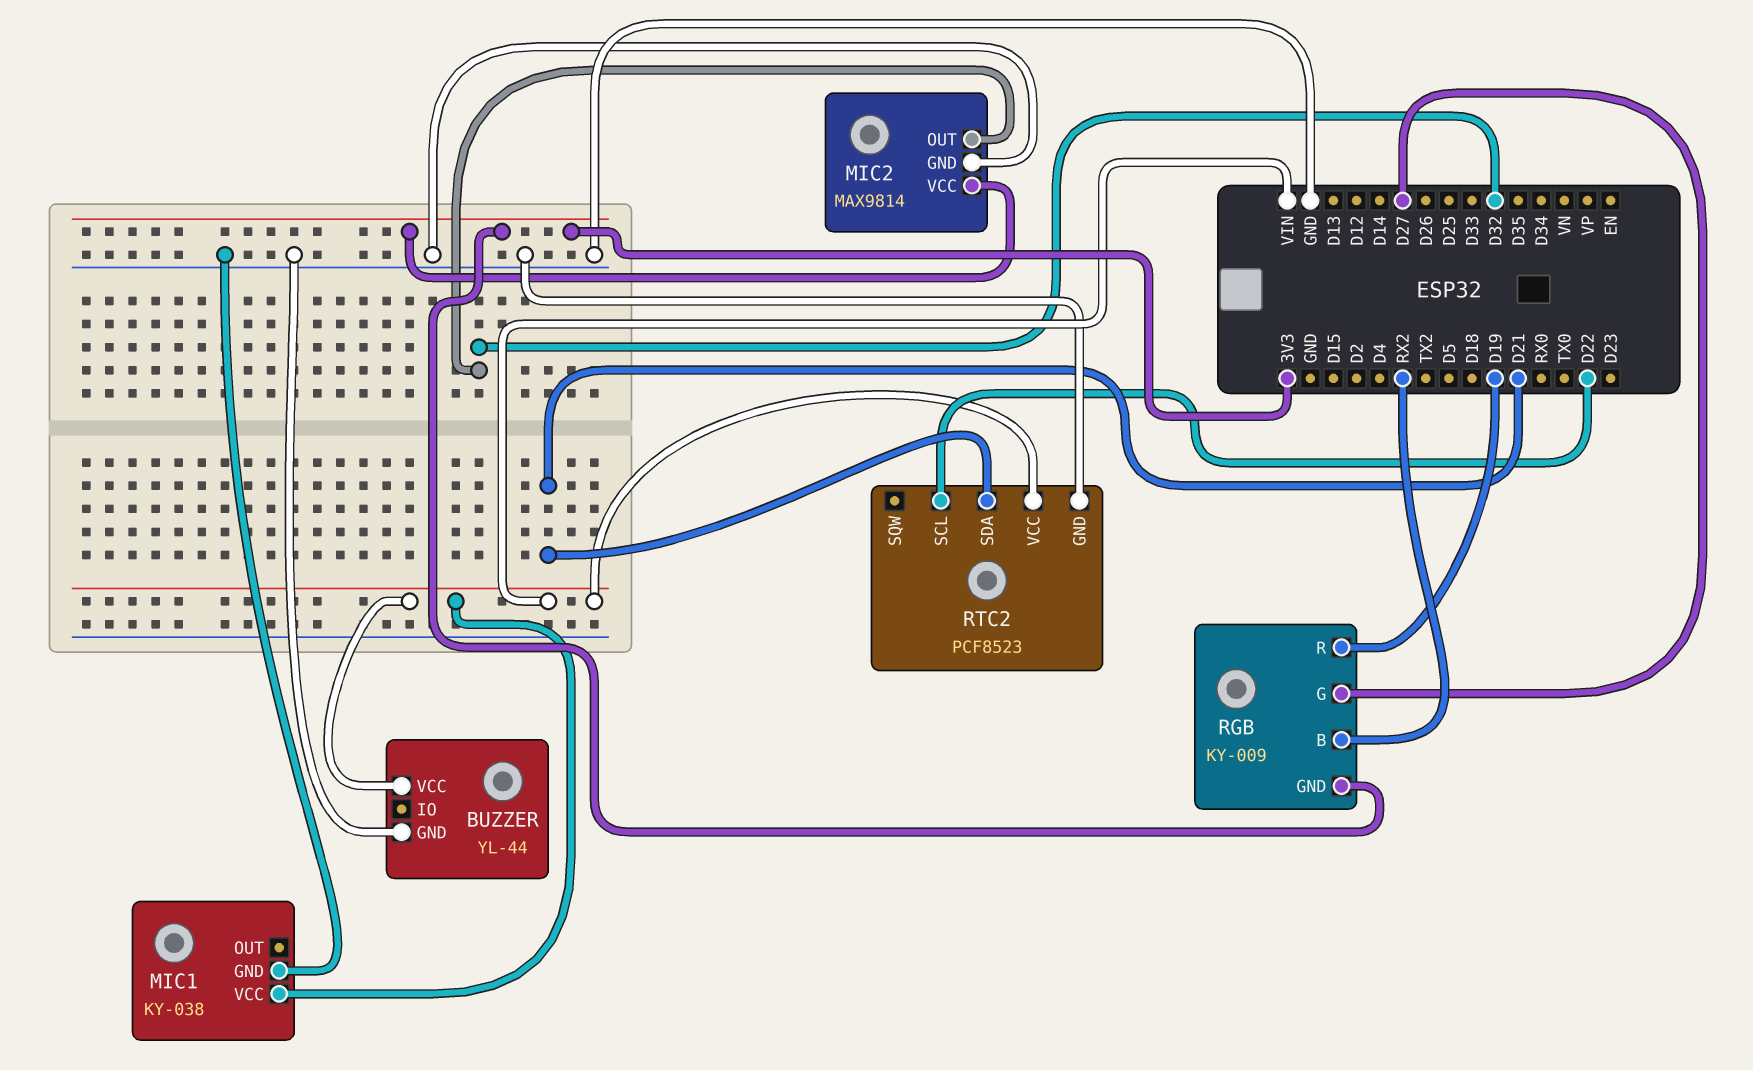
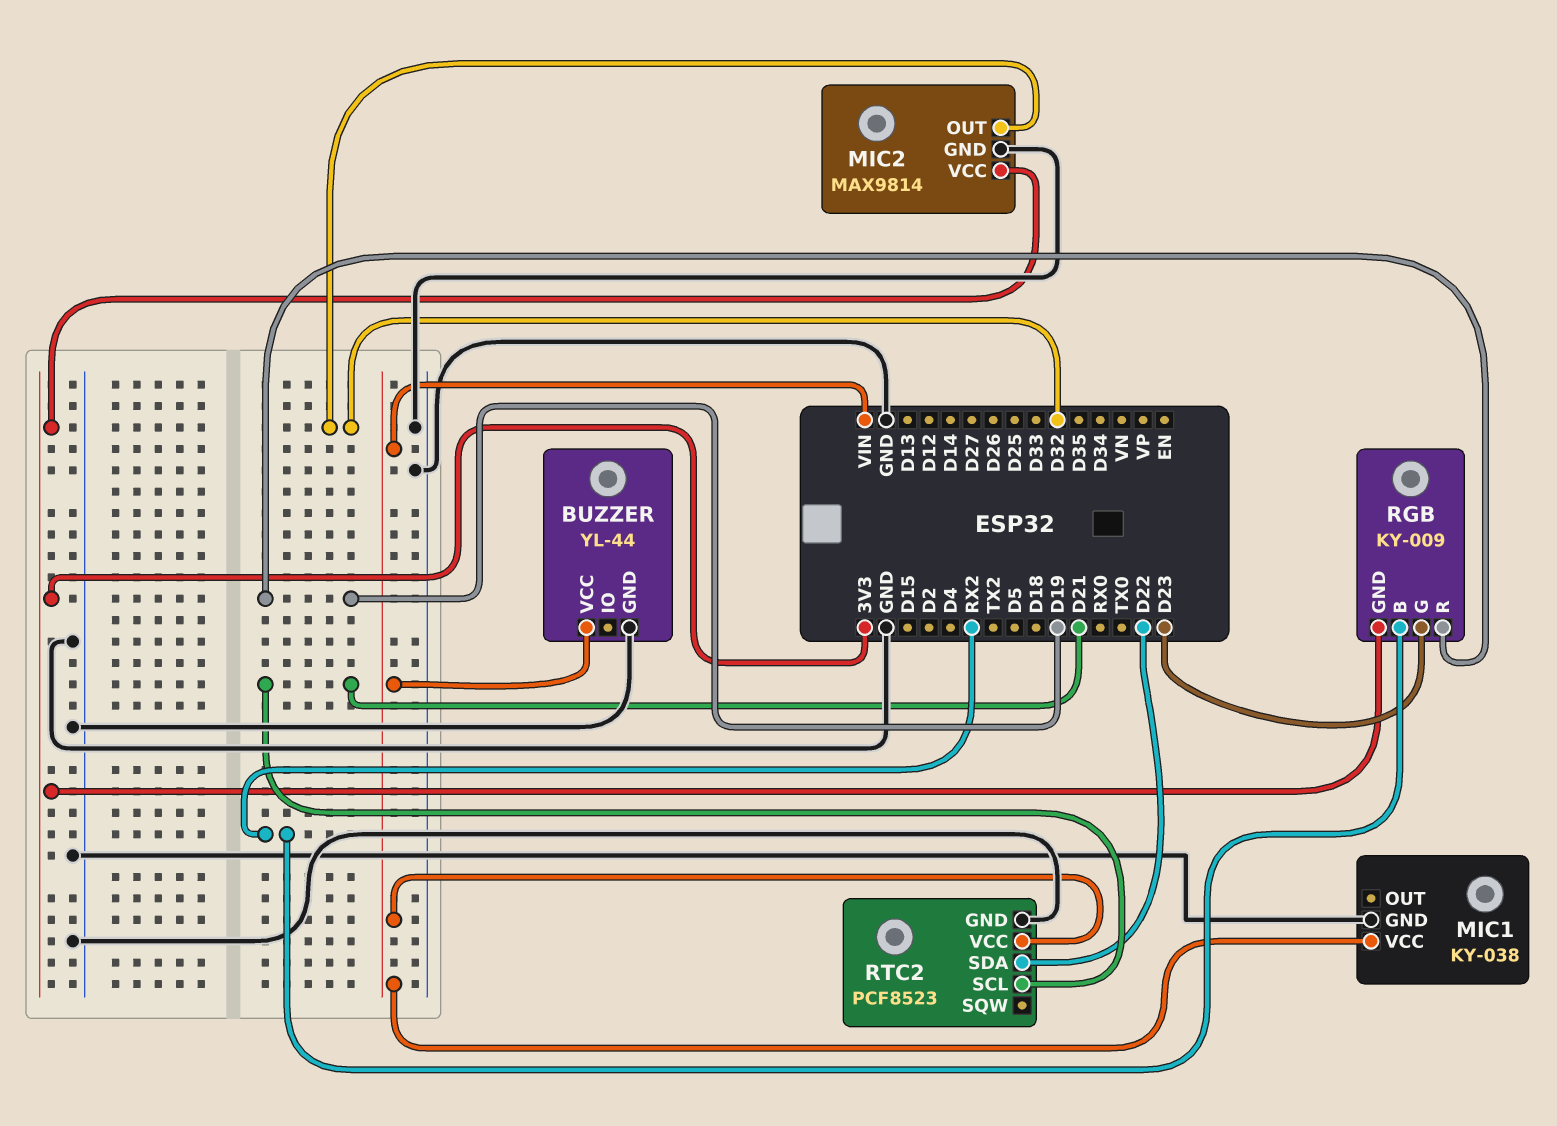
RGB pin G: D27 -> D23
RTC2 pin SCL: D22 -> D21
RTC2 pin SDA: D21 -> D22

